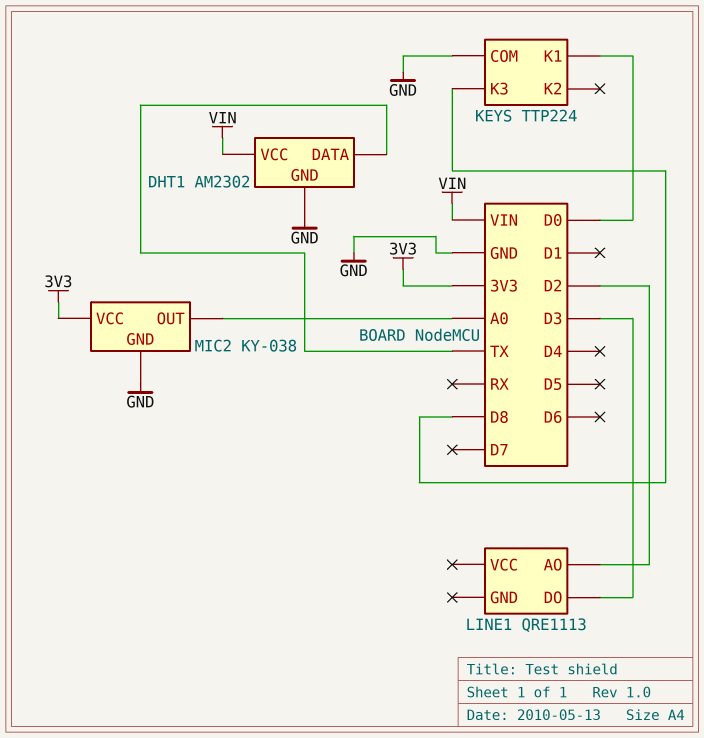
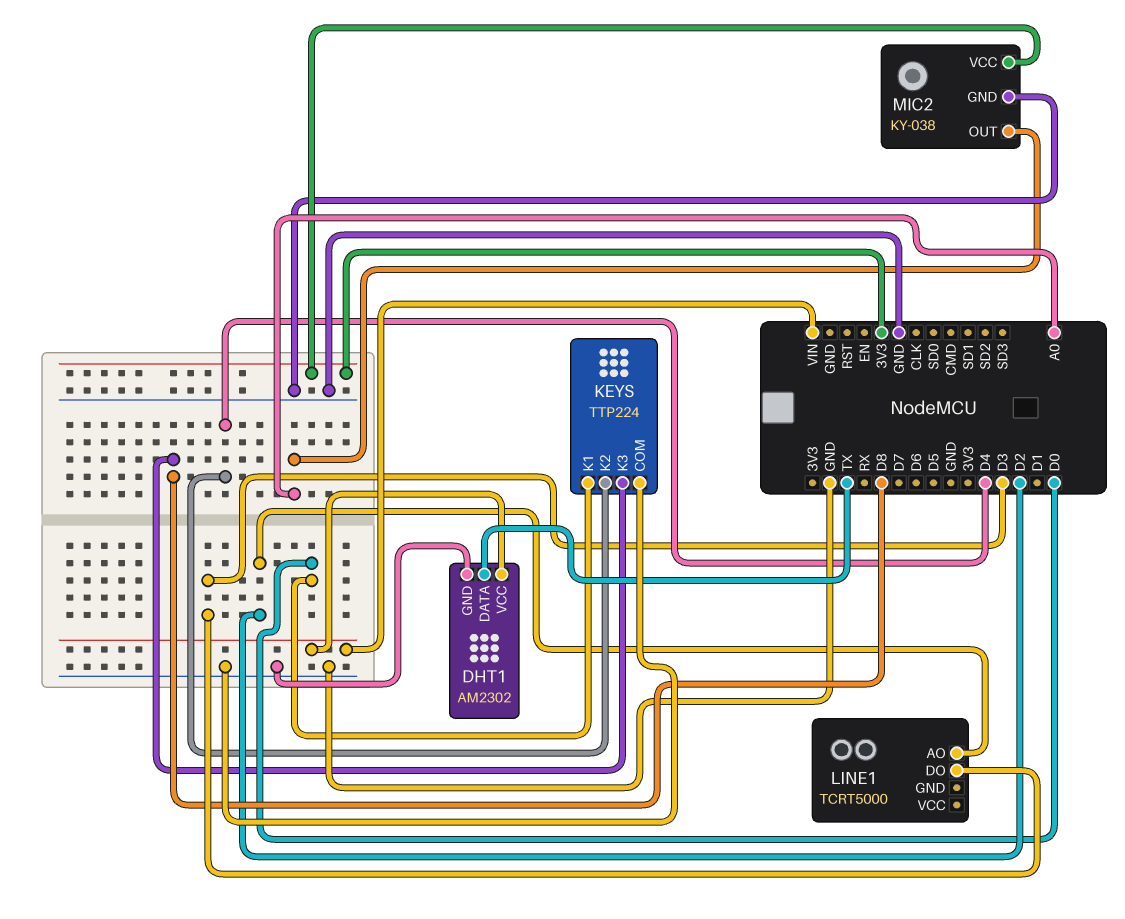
KEYS pin K2: none -> D4
LINE1: QRE1113 -> TCRT5000

